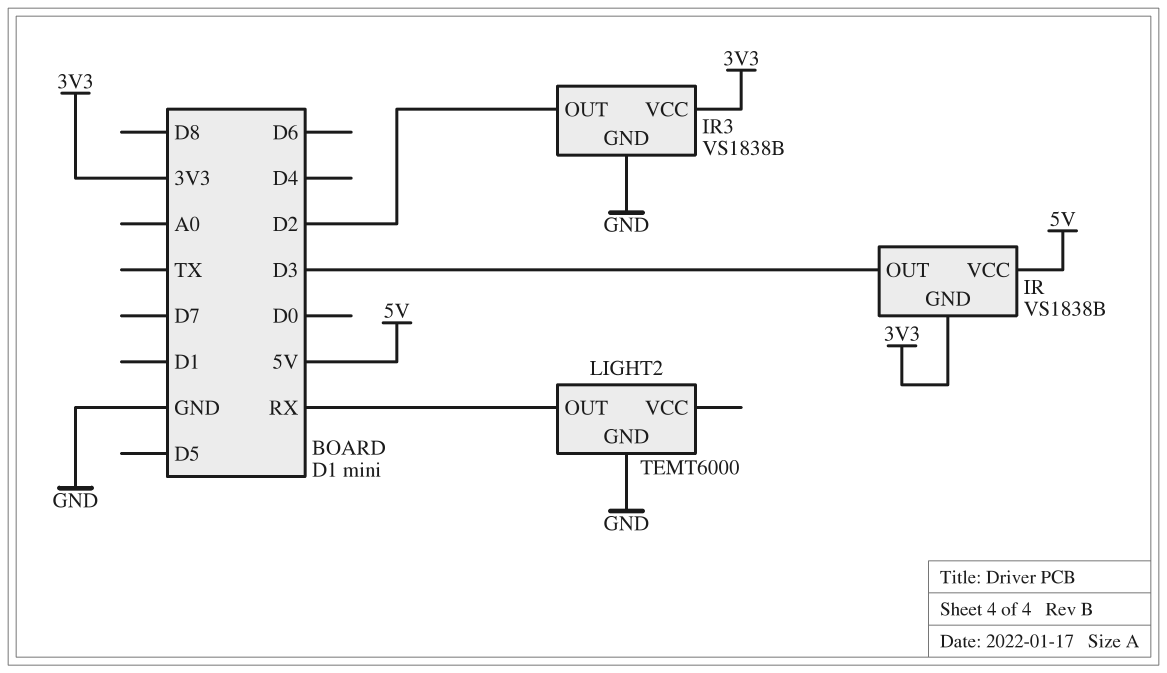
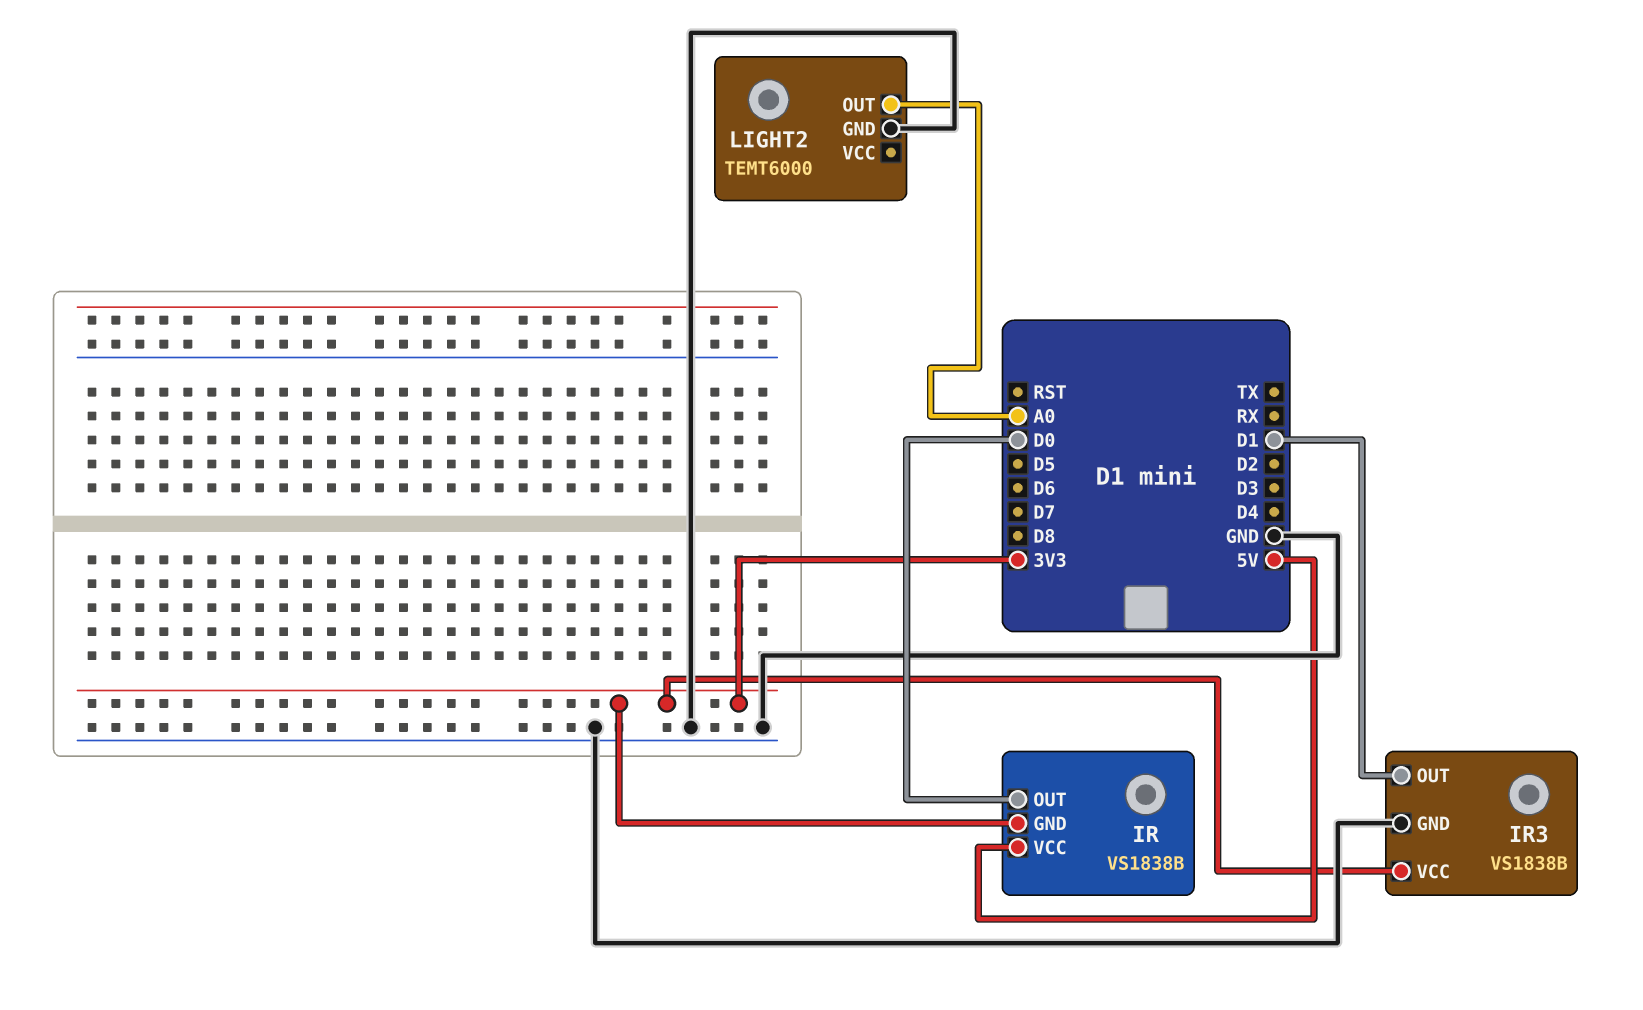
IR pin OUT: D3 -> D0
IR3 pin OUT: D2 -> D1
LIGHT2 pin OUT: RX -> A0

